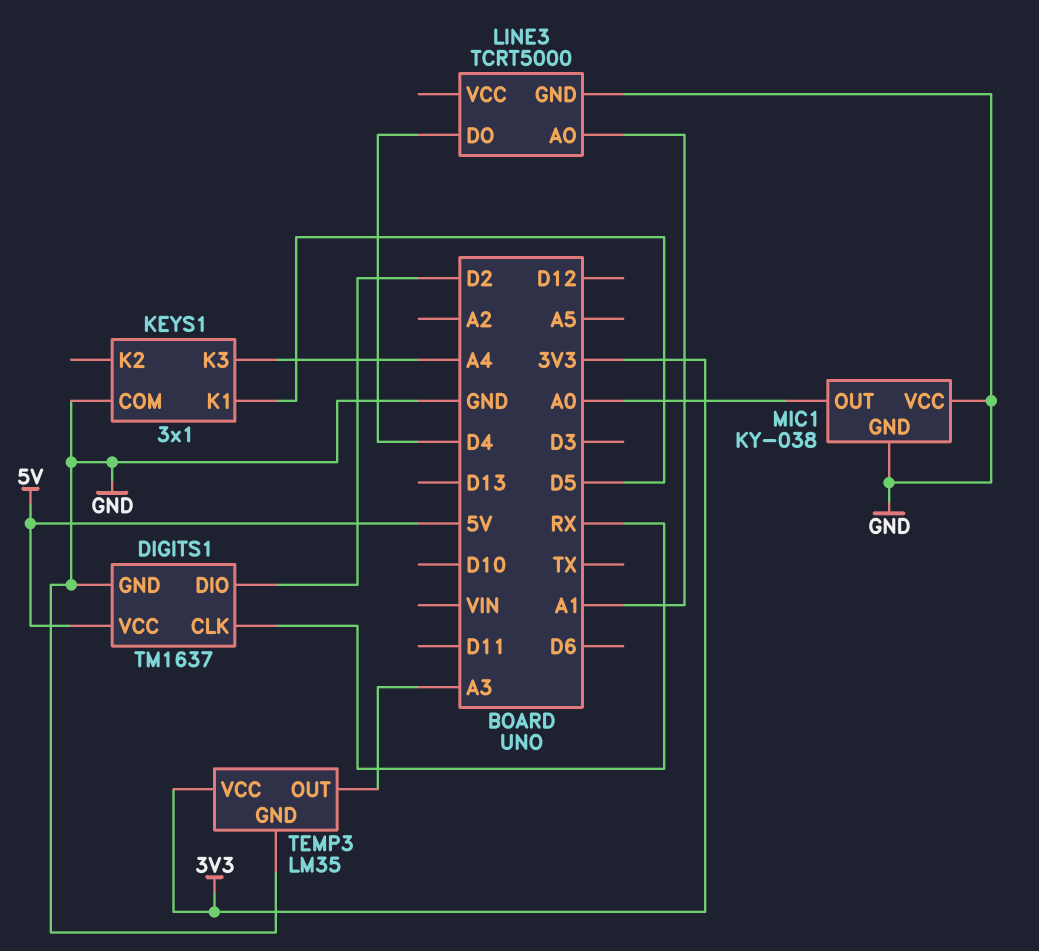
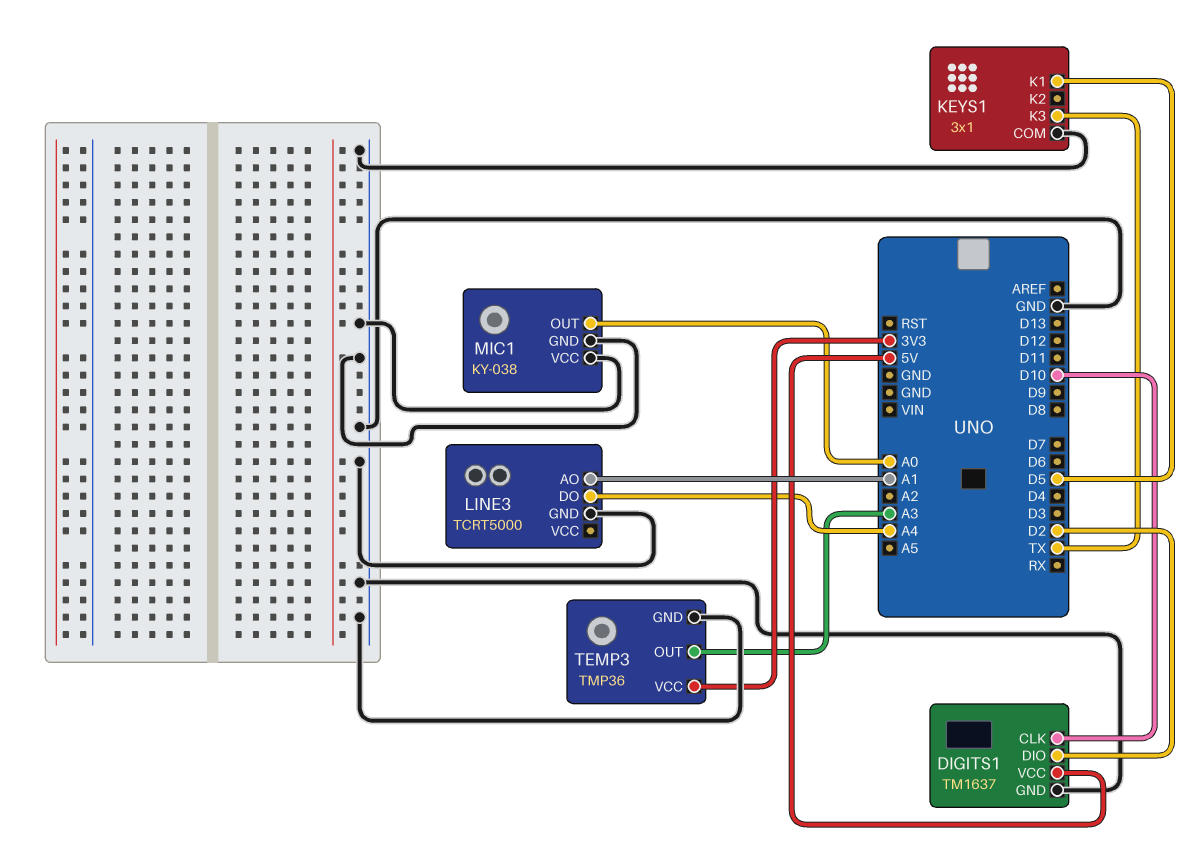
DIGITS1 pin CLK: RX -> D10
KEYS1 pin K3: A4 -> TX
LINE3 pin DO: D4 -> A4
TEMP3: LM35 -> TMP36

